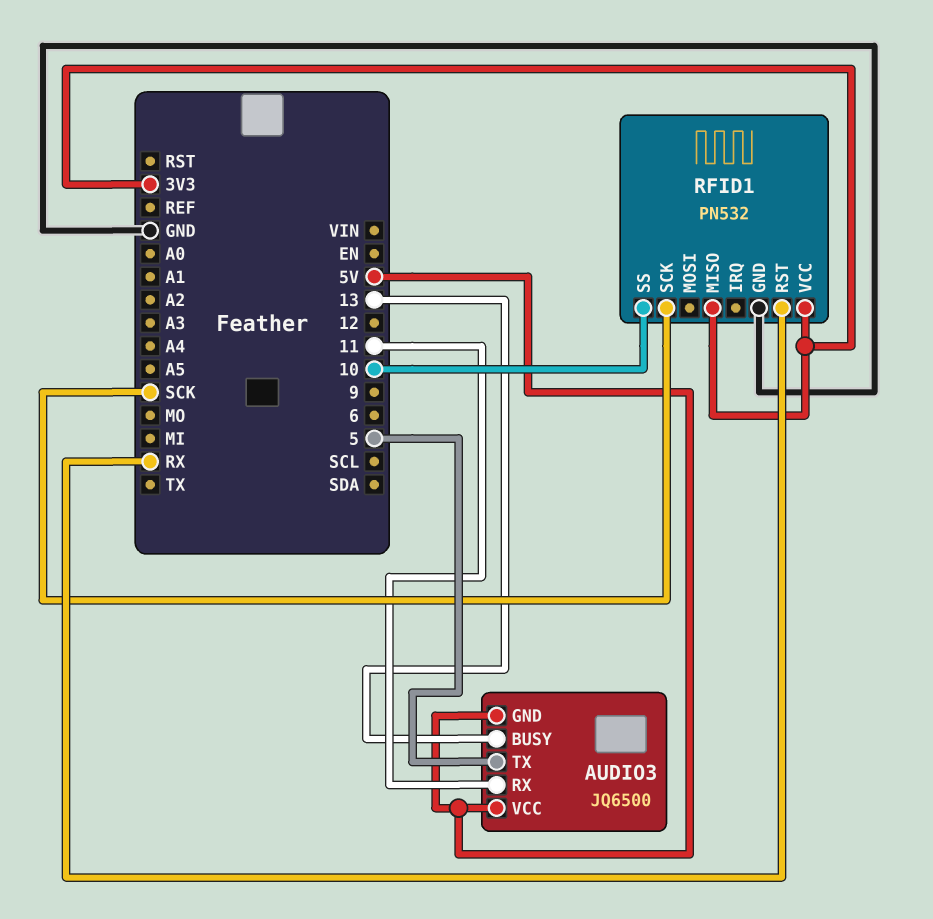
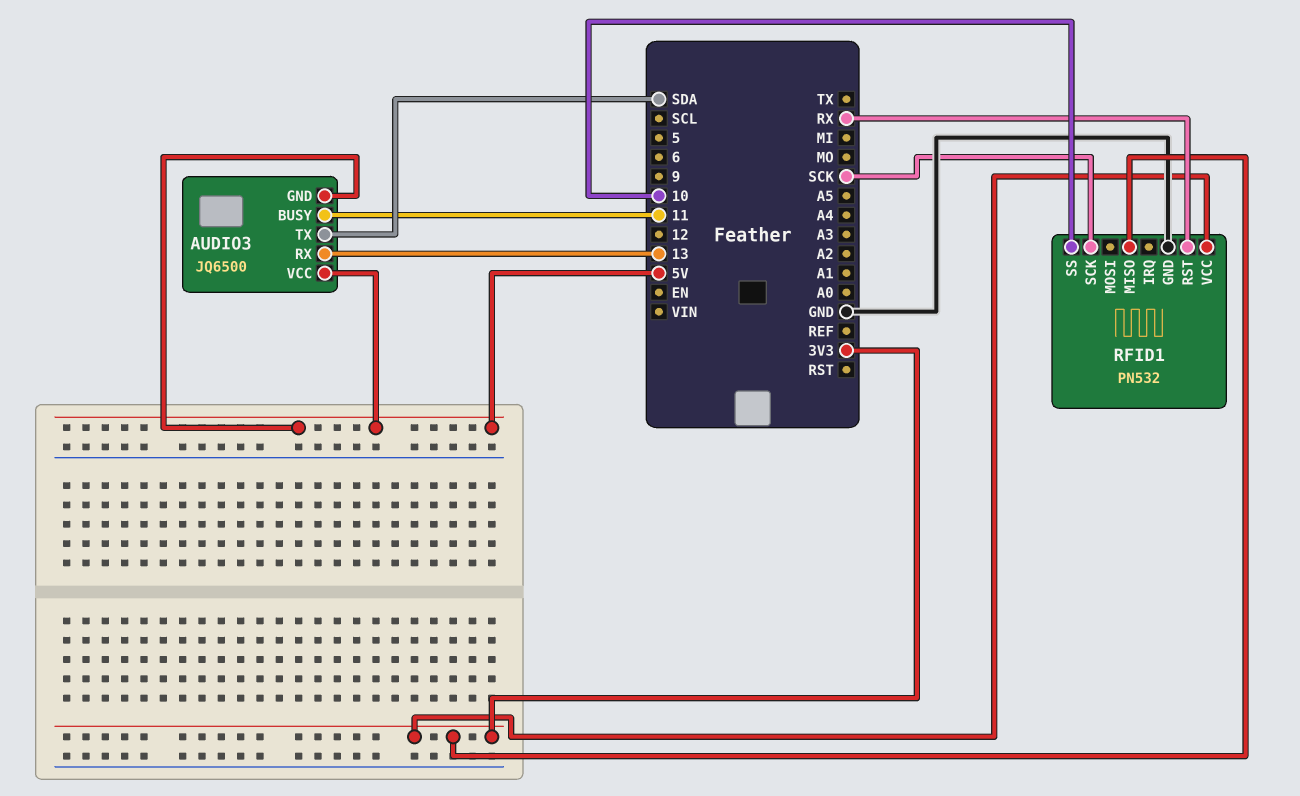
AUDIO3 pin BUSY: 13 -> 11
AUDIO3 pin RX: 11 -> 13
AUDIO3 pin TX: 5 -> SDA

